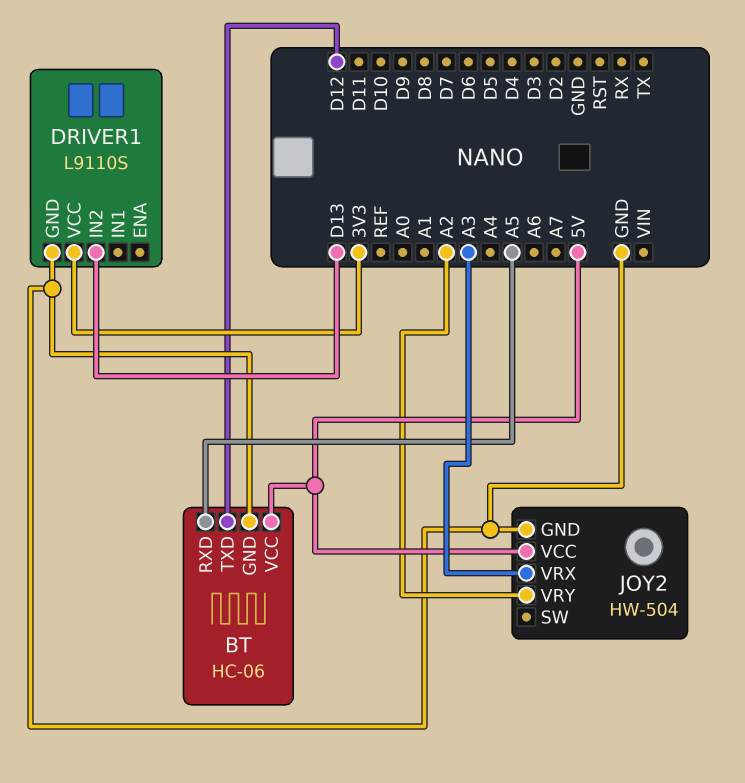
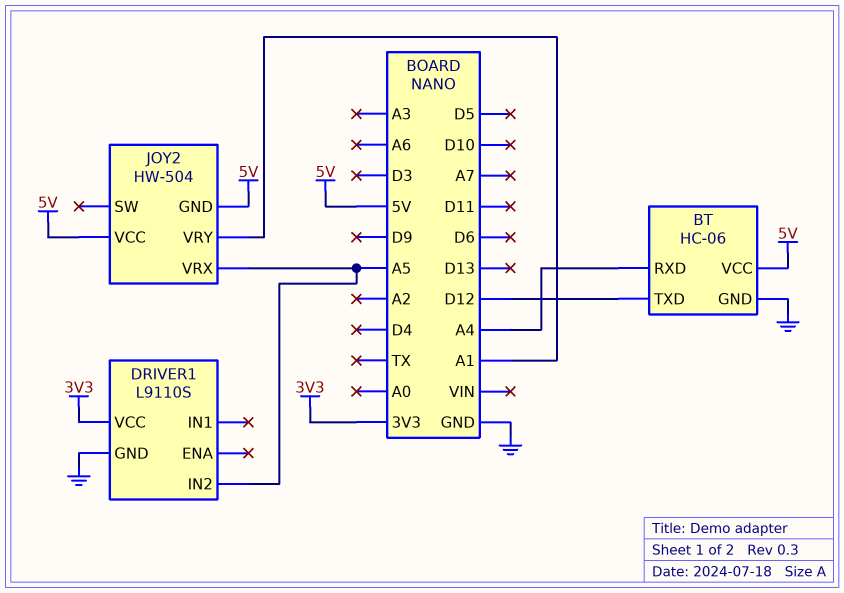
BT pin RXD: A5 -> A4
DRIVER1 pin IN2: D13 -> A5
JOY2 pin GND: GND -> 5V
JOY2 pin VRX: A3 -> A5
JOY2 pin VRY: A2 -> A1

